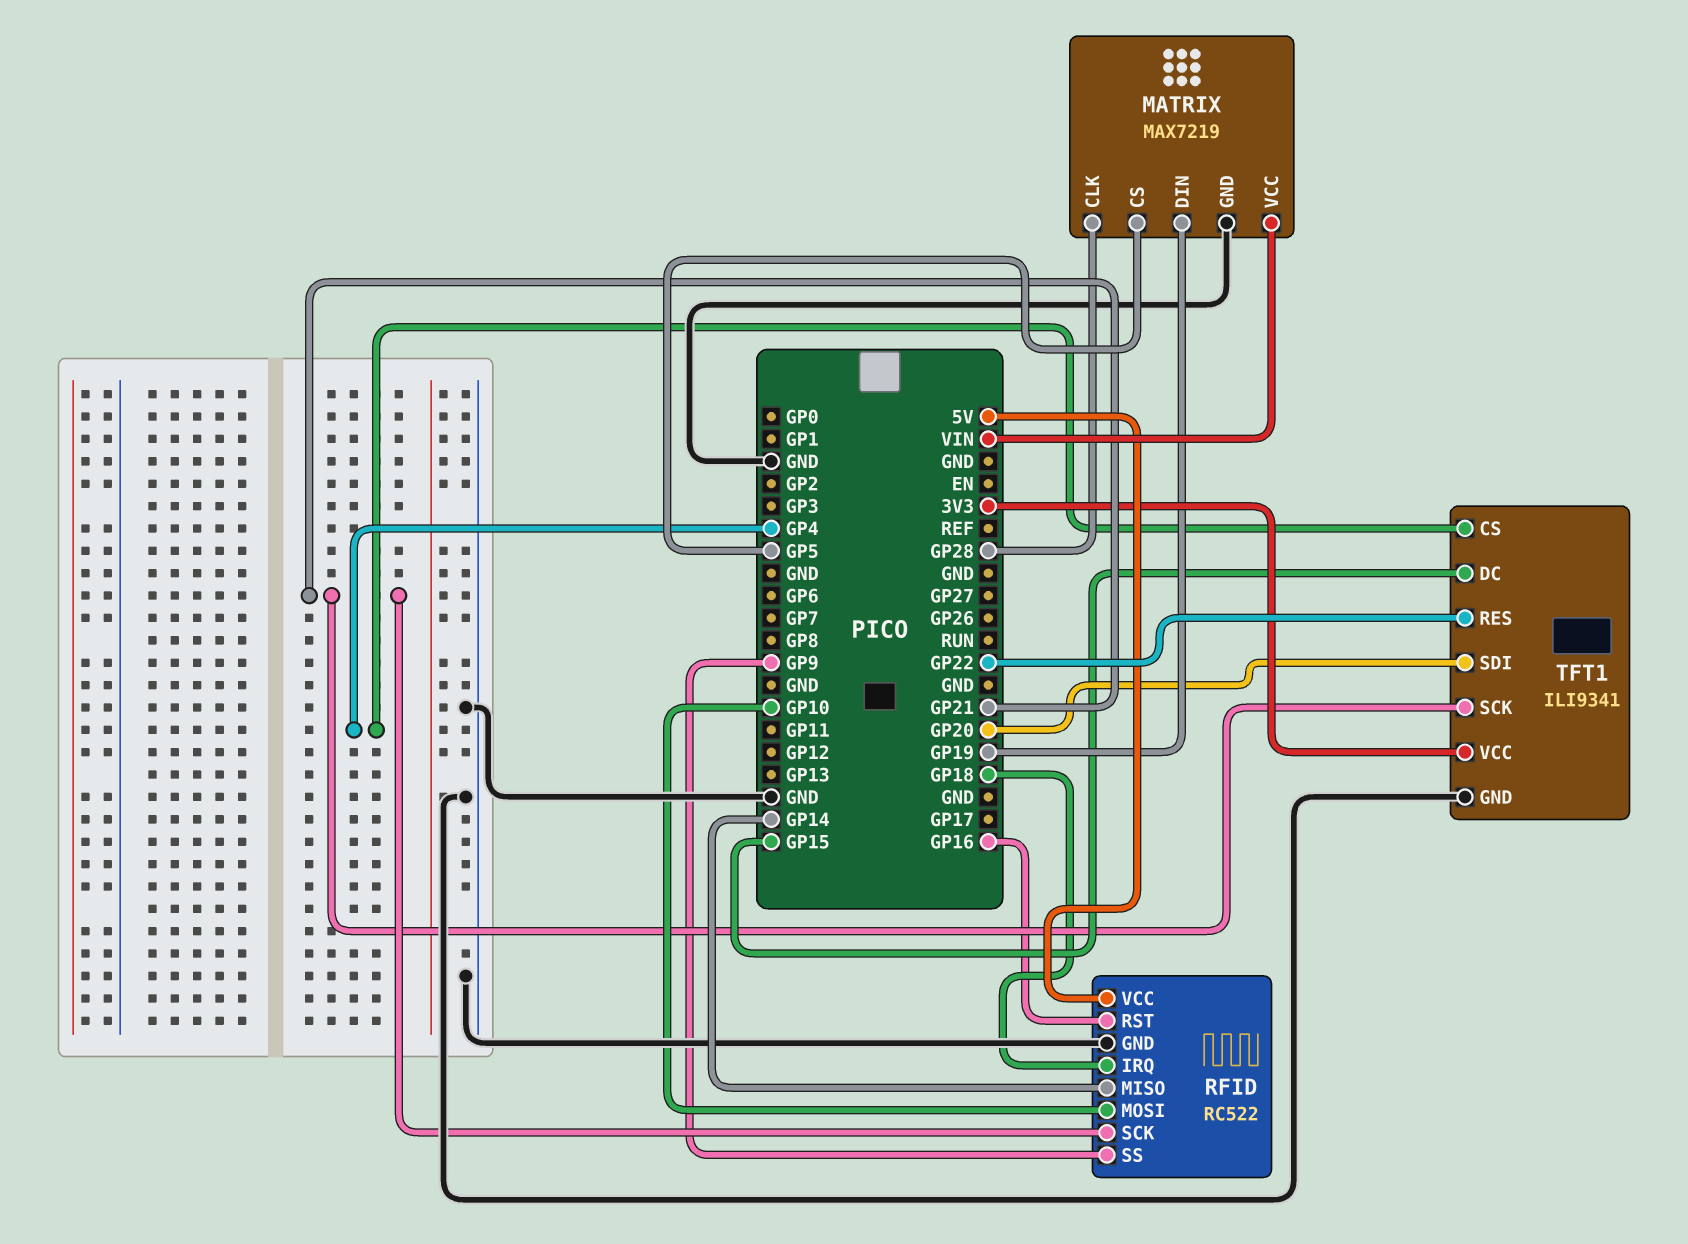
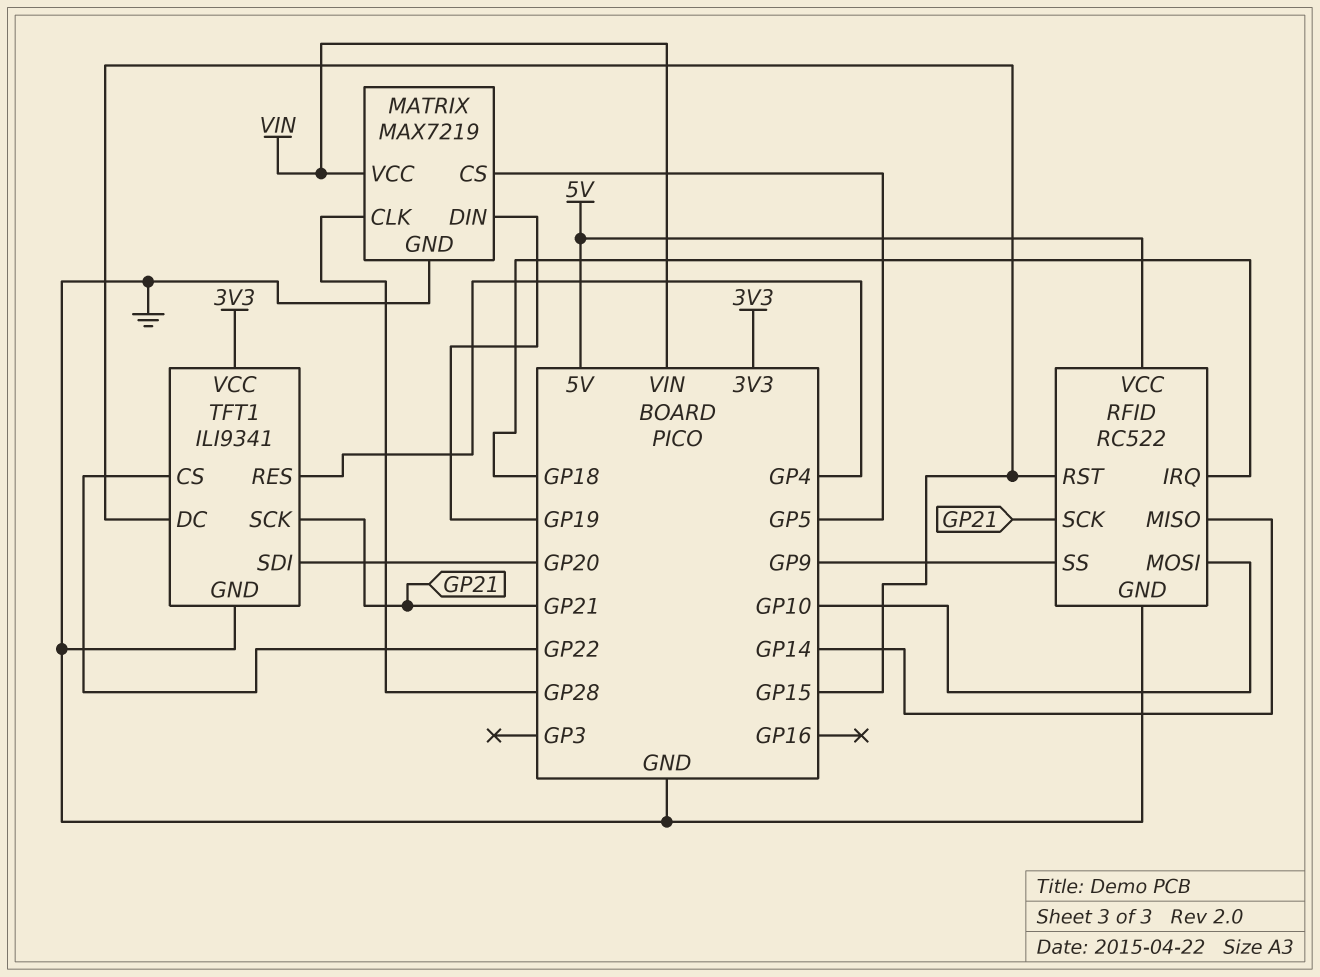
RFID pin RST: GP16 -> GP15
TFT1 pin CS: GP4 -> GP22
TFT1 pin RES: GP22 -> GP4

